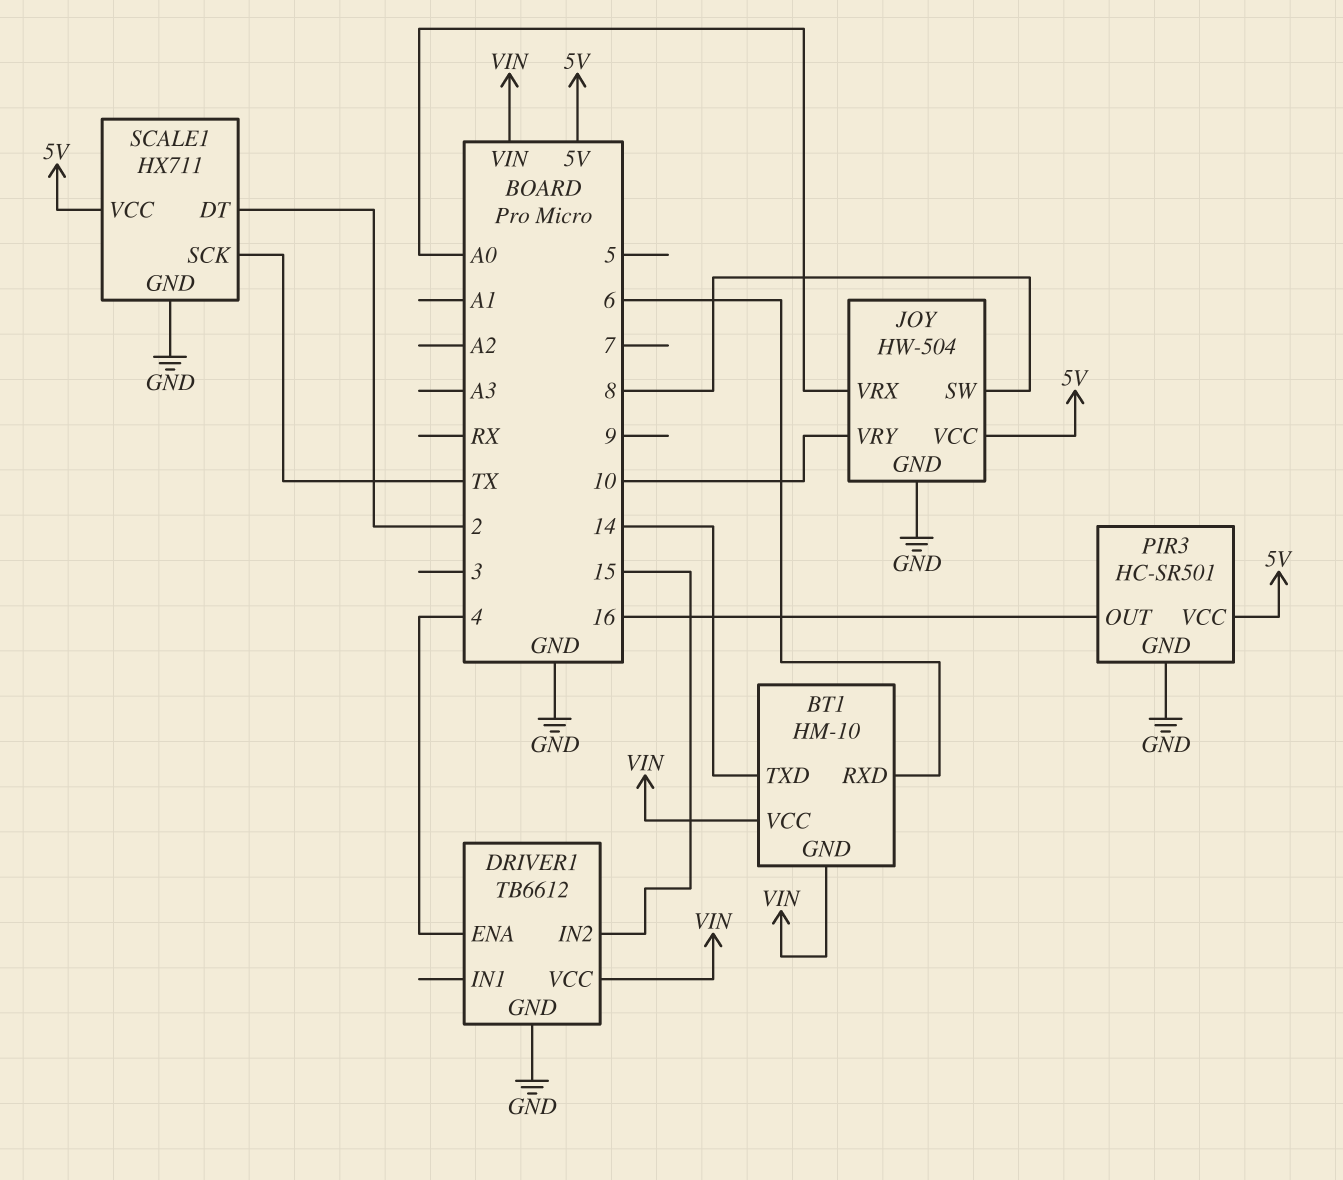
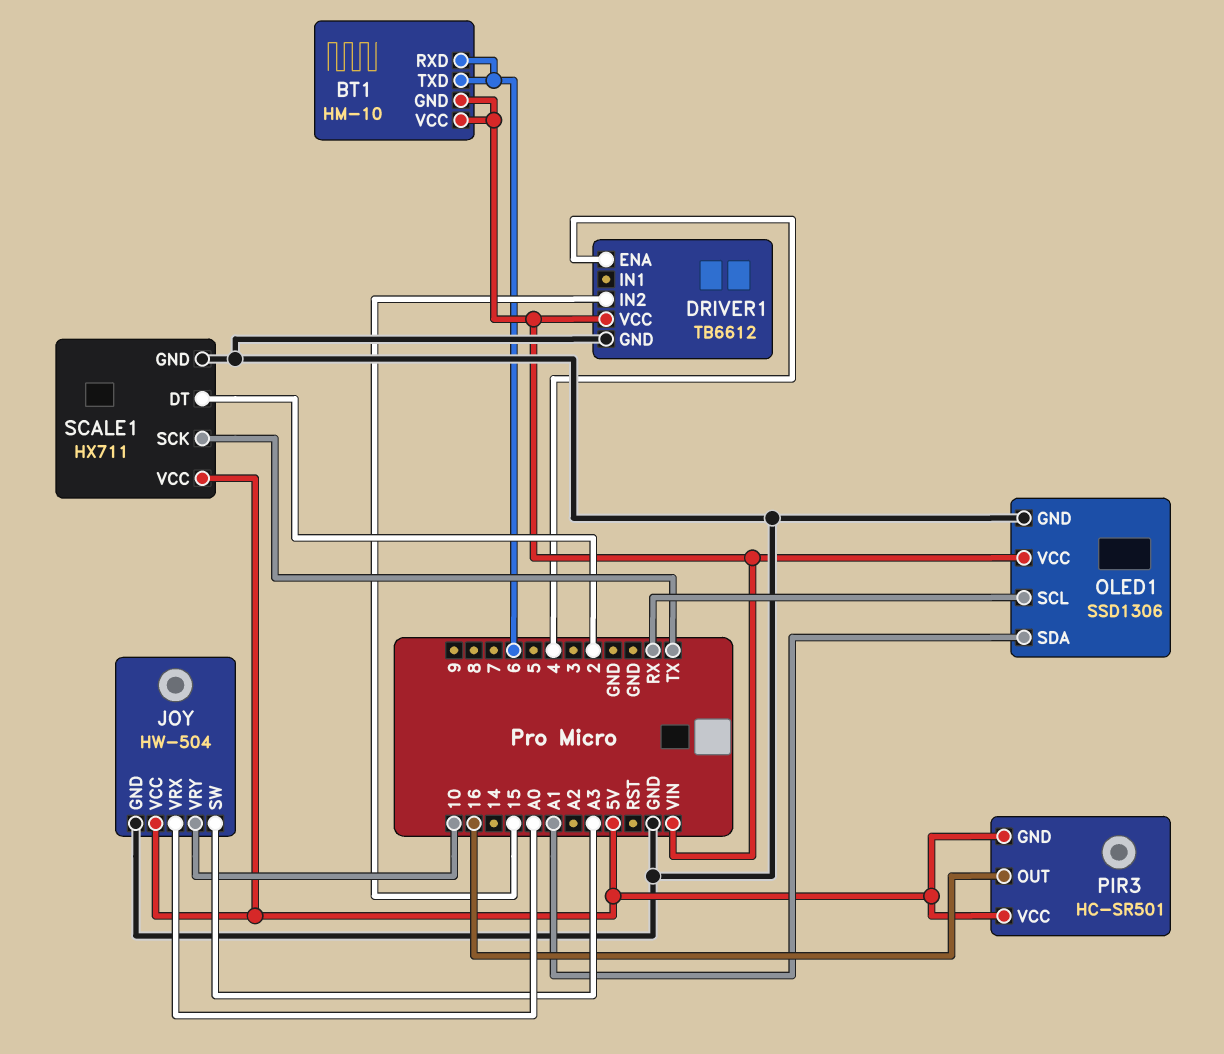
BT1 pin TXD: 14 -> 6
JOY pin SW: 8 -> A3
OLED1: none -> SSD1306
OLED1 pin GND: none -> GND
OLED1 pin SCL: none -> RX
OLED1 pin SDA: none -> A1
OLED1 pin VCC: none -> VIN
PIR3 pin GND: GND -> 5V

